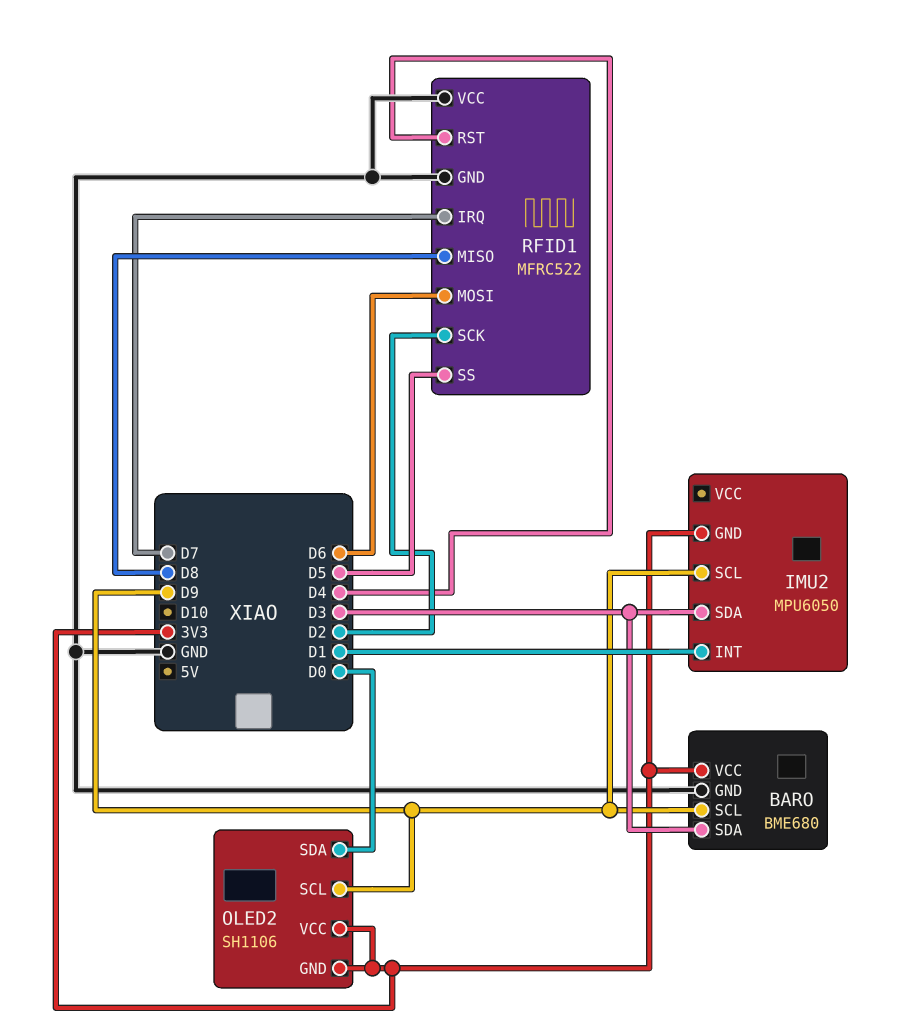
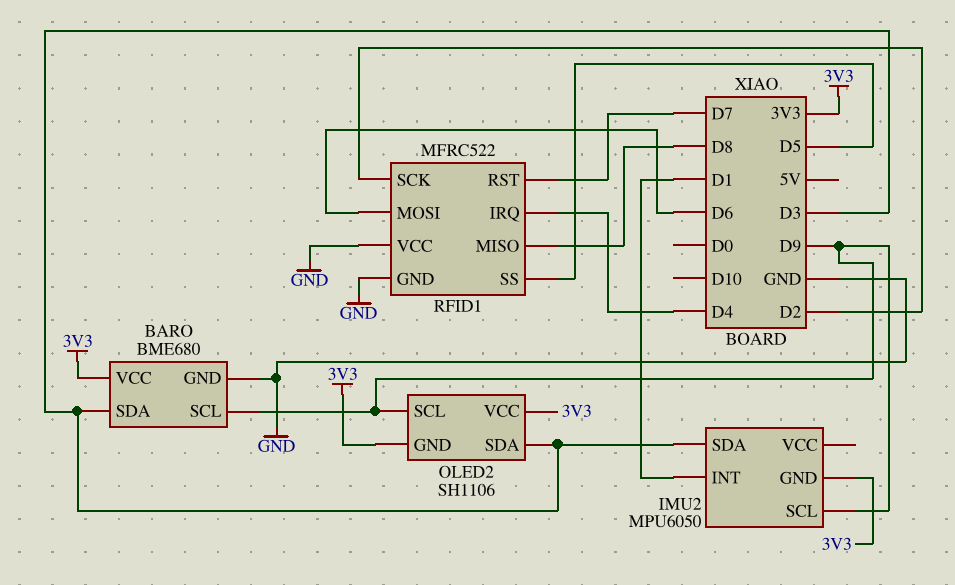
OLED2 pin SDA: D0 -> D3
RFID1 pin IRQ: D7 -> D4
RFID1 pin RST: D4 -> D7

